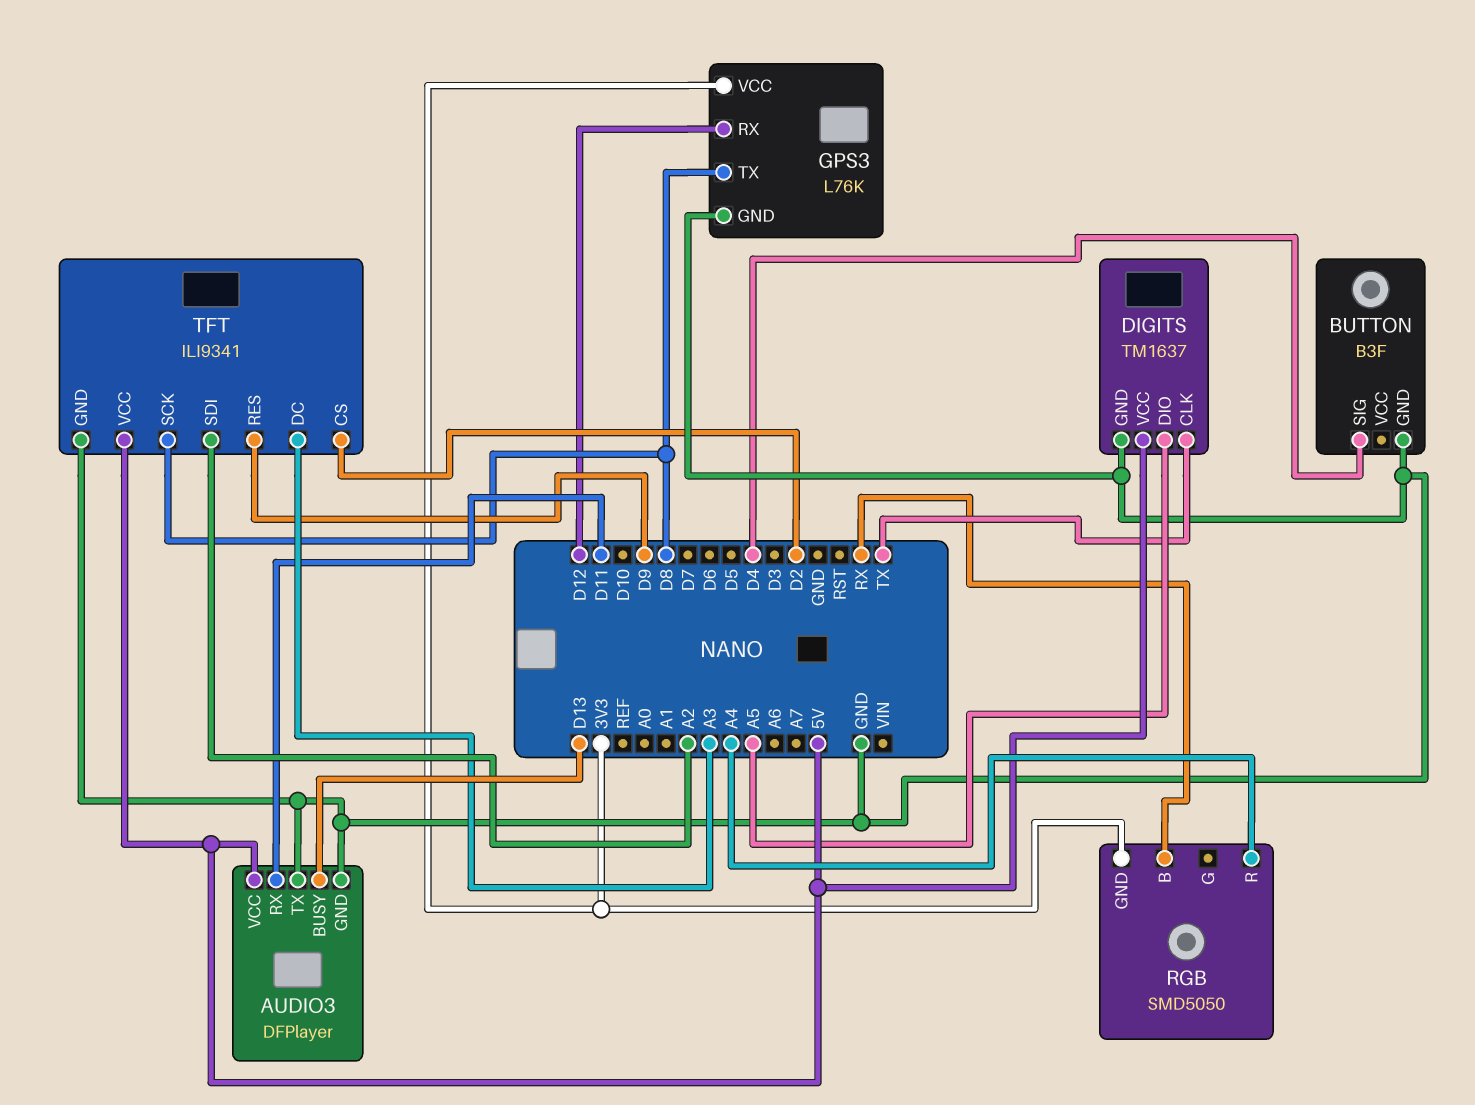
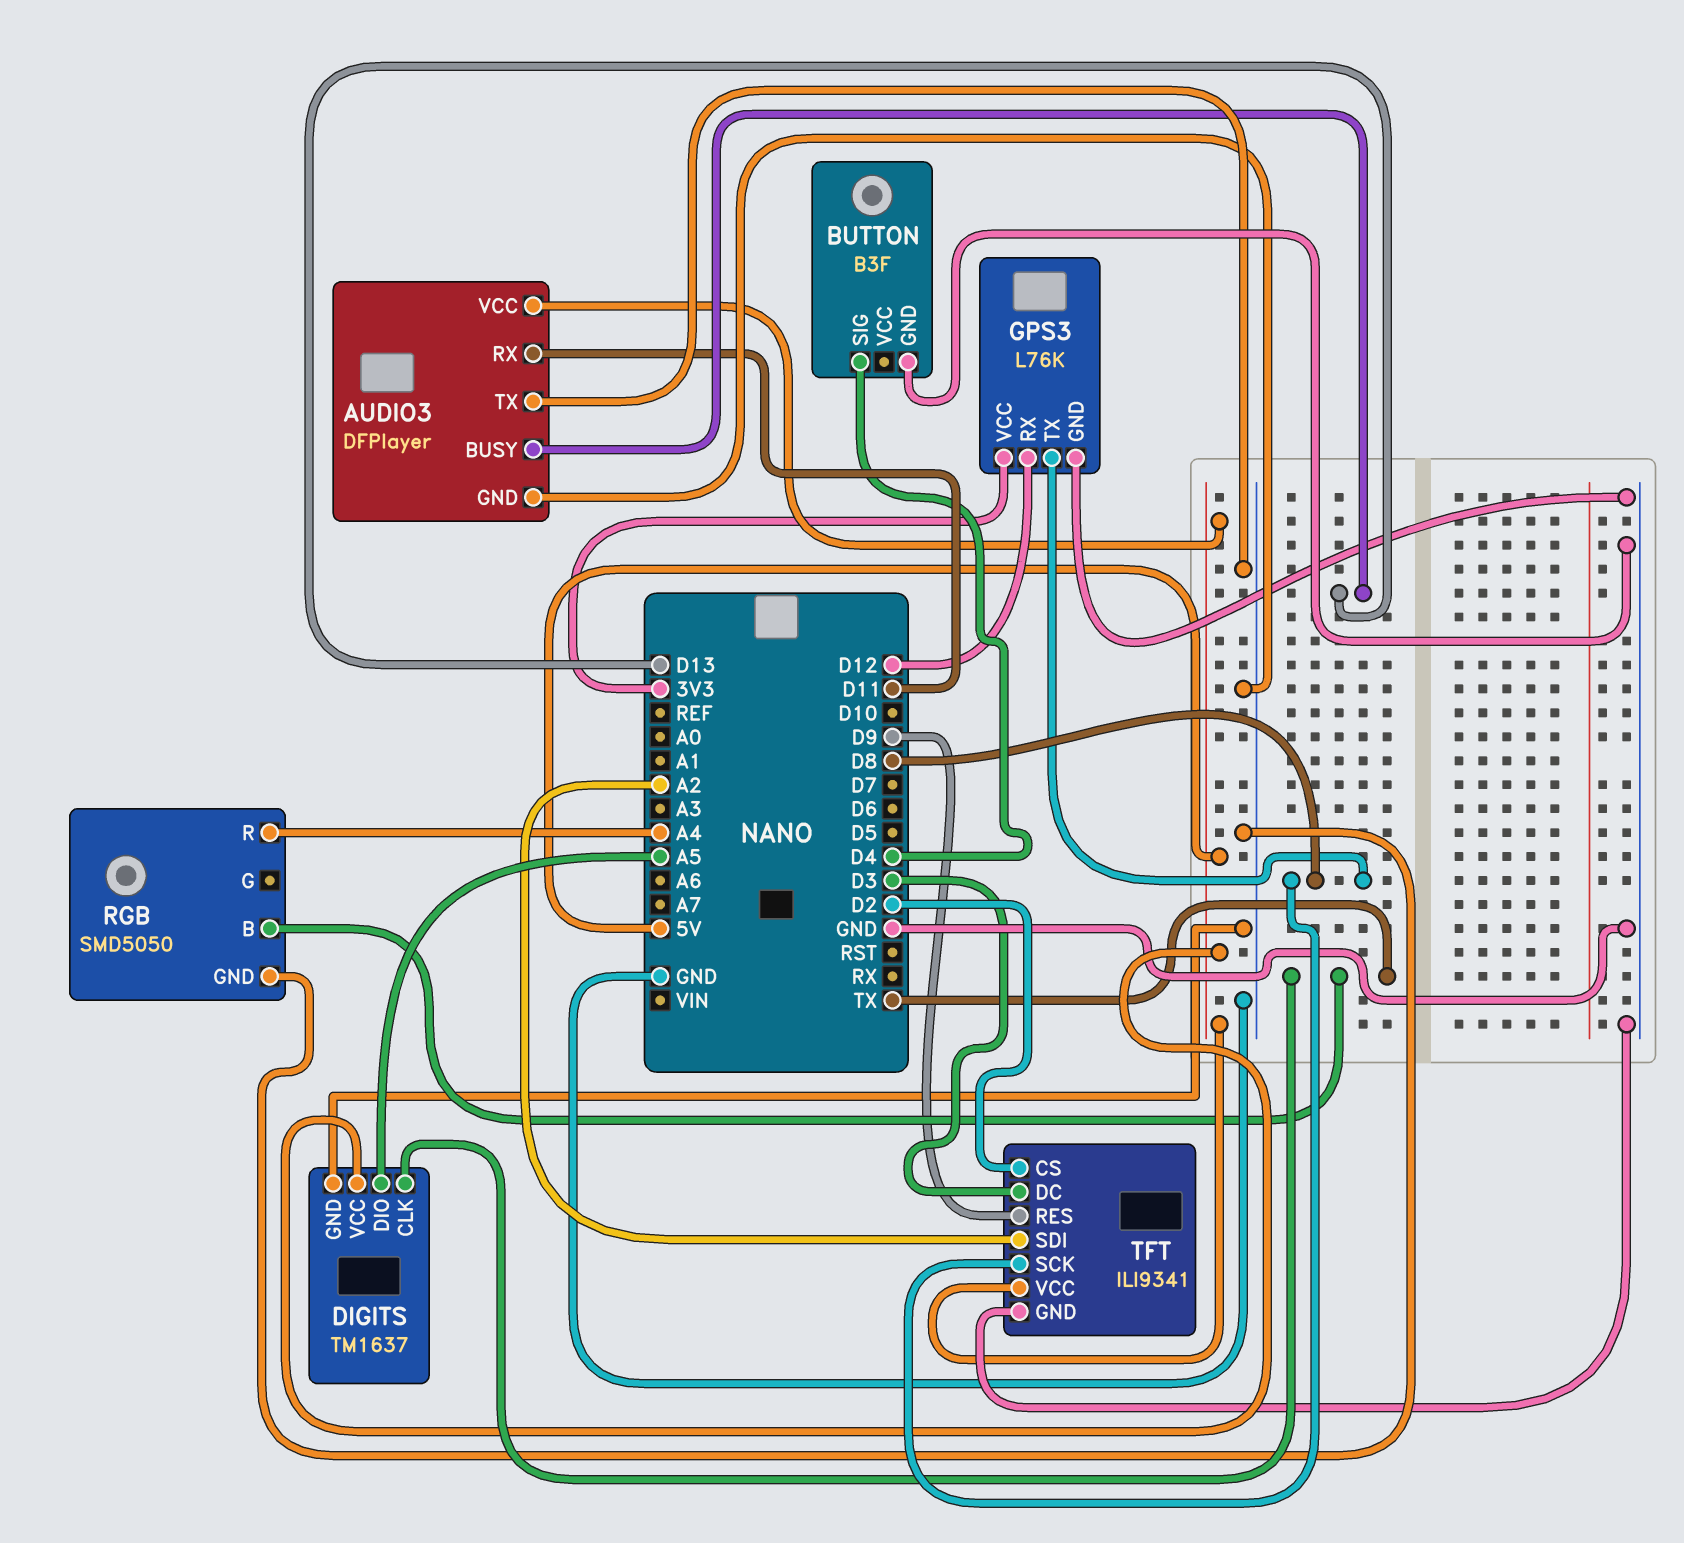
RGB pin B: RX -> TX
RGB pin GND: 3V3 -> GND
TFT pin DC: A3 -> D3

